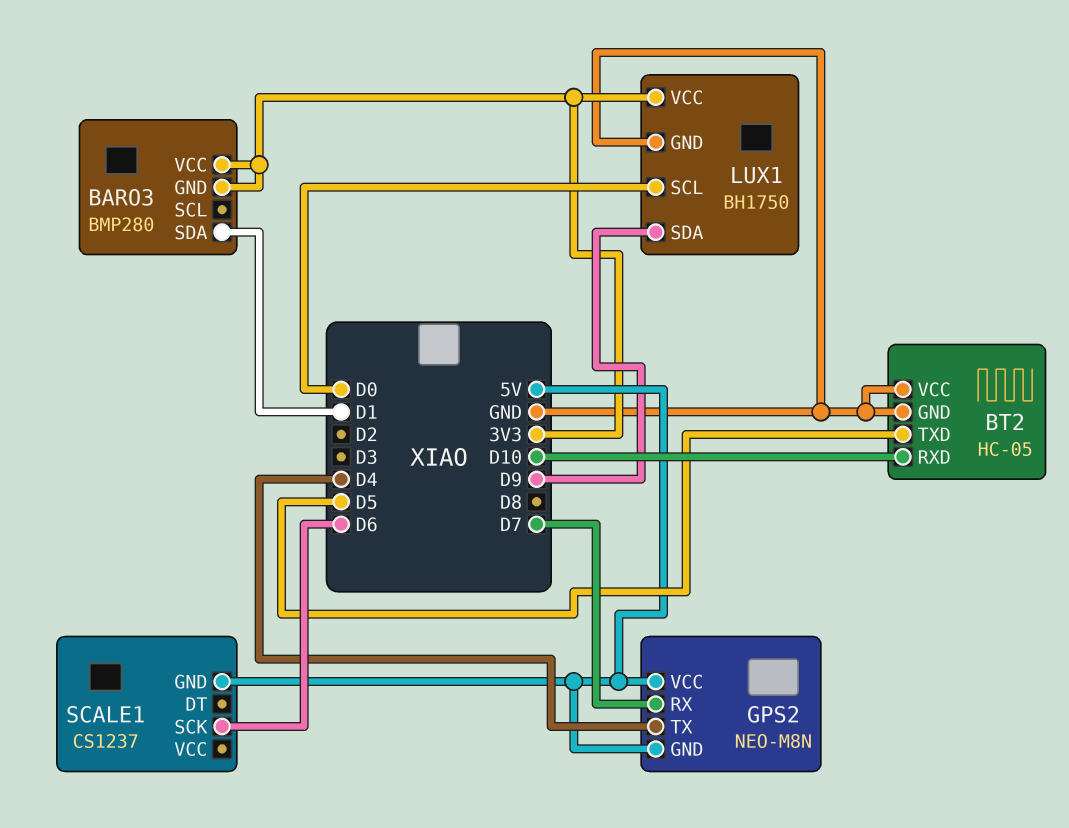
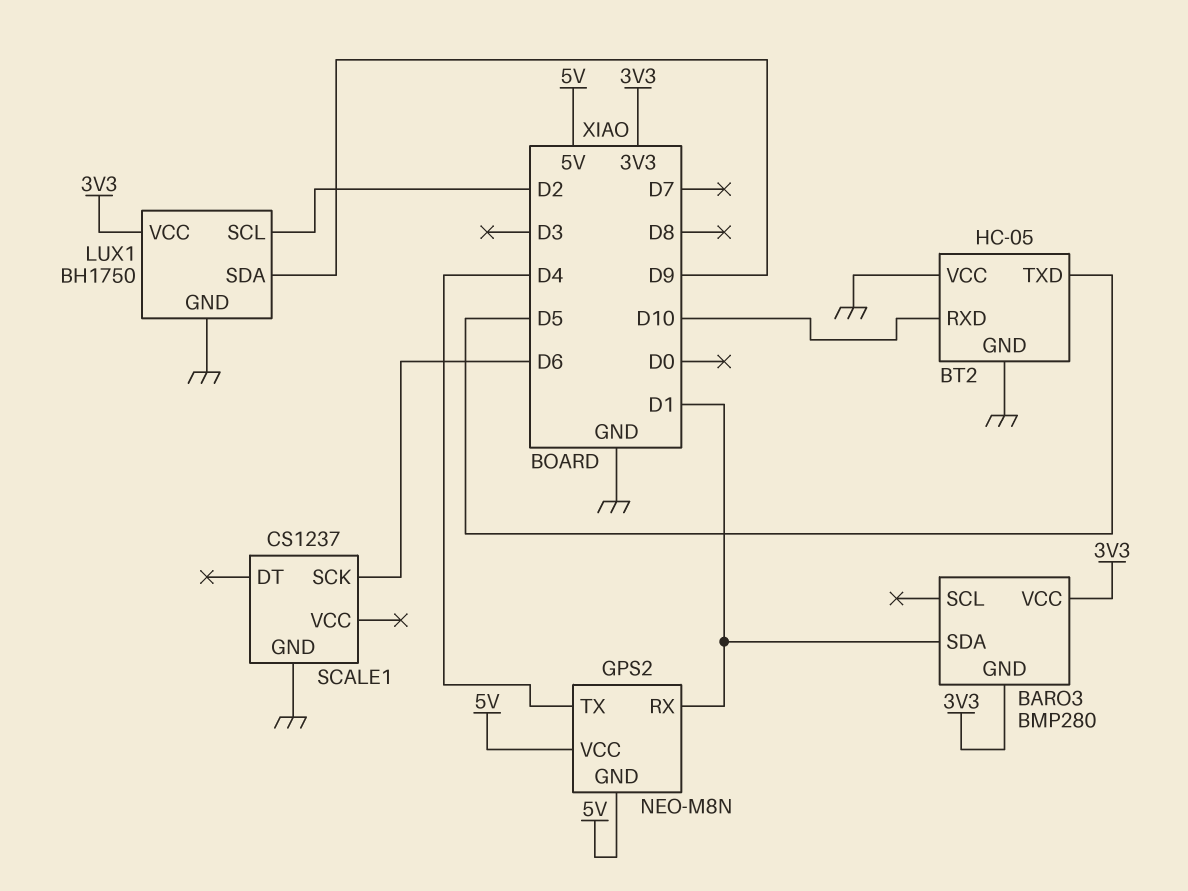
GPS2 pin RX: D7 -> D1
LUX1 pin SCL: D0 -> D2
SCALE1 pin GND: 5V -> GND

